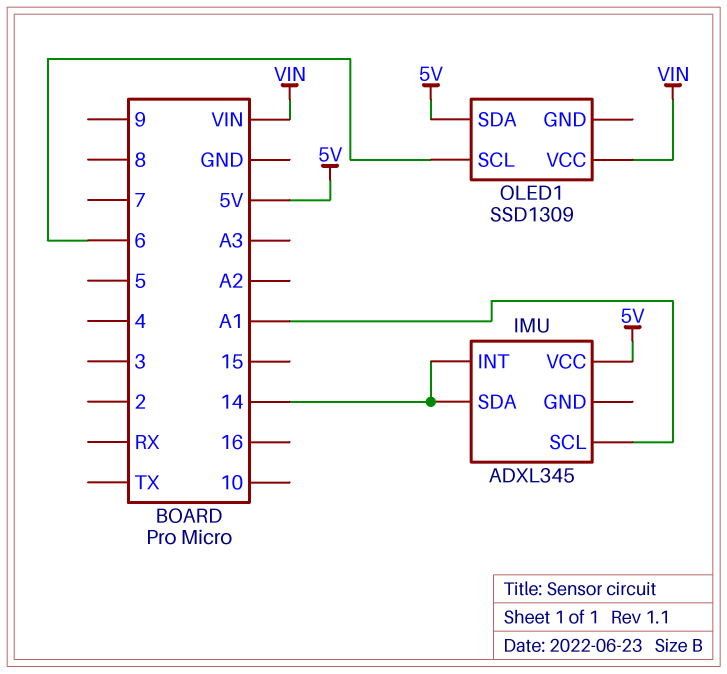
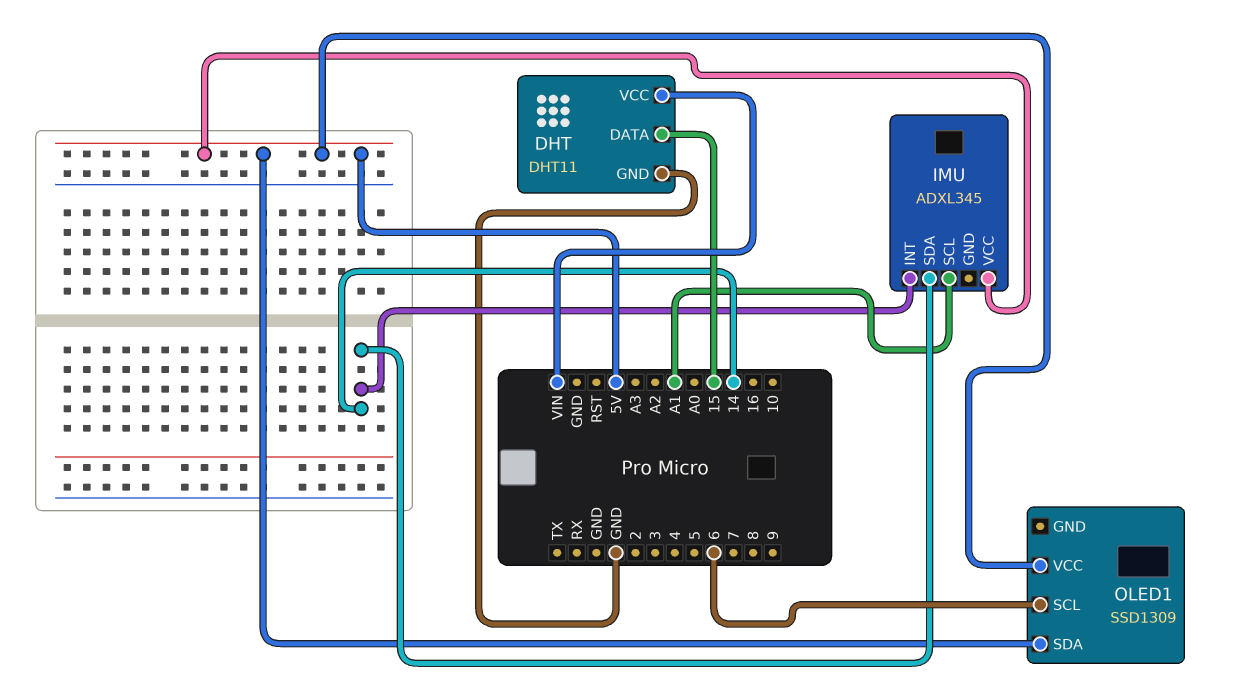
DHT: none -> DHT11
DHT pin DATA: none -> 15
DHT pin GND: none -> GND
DHT pin VCC: none -> VIN
OLED1 pin VCC: VIN -> 5V

